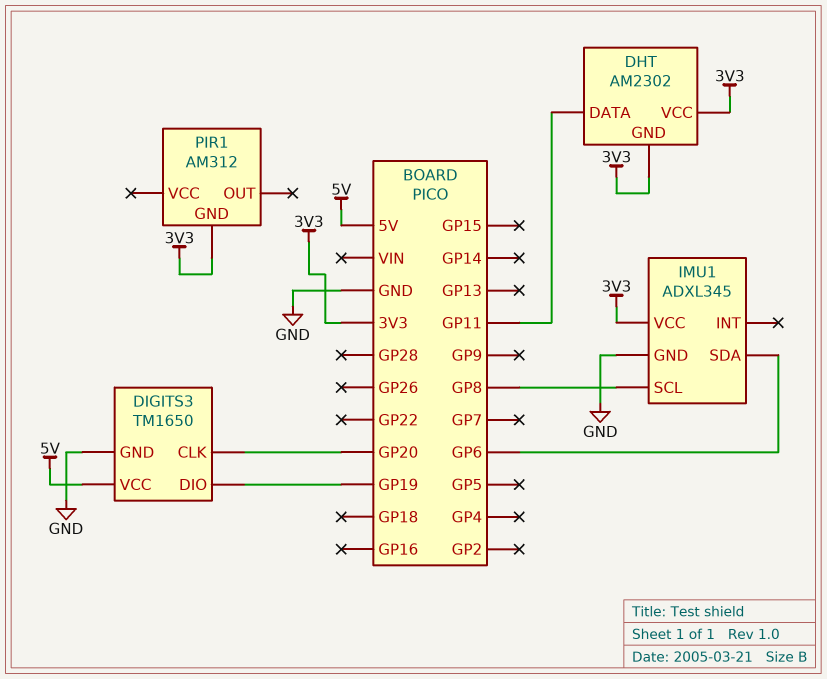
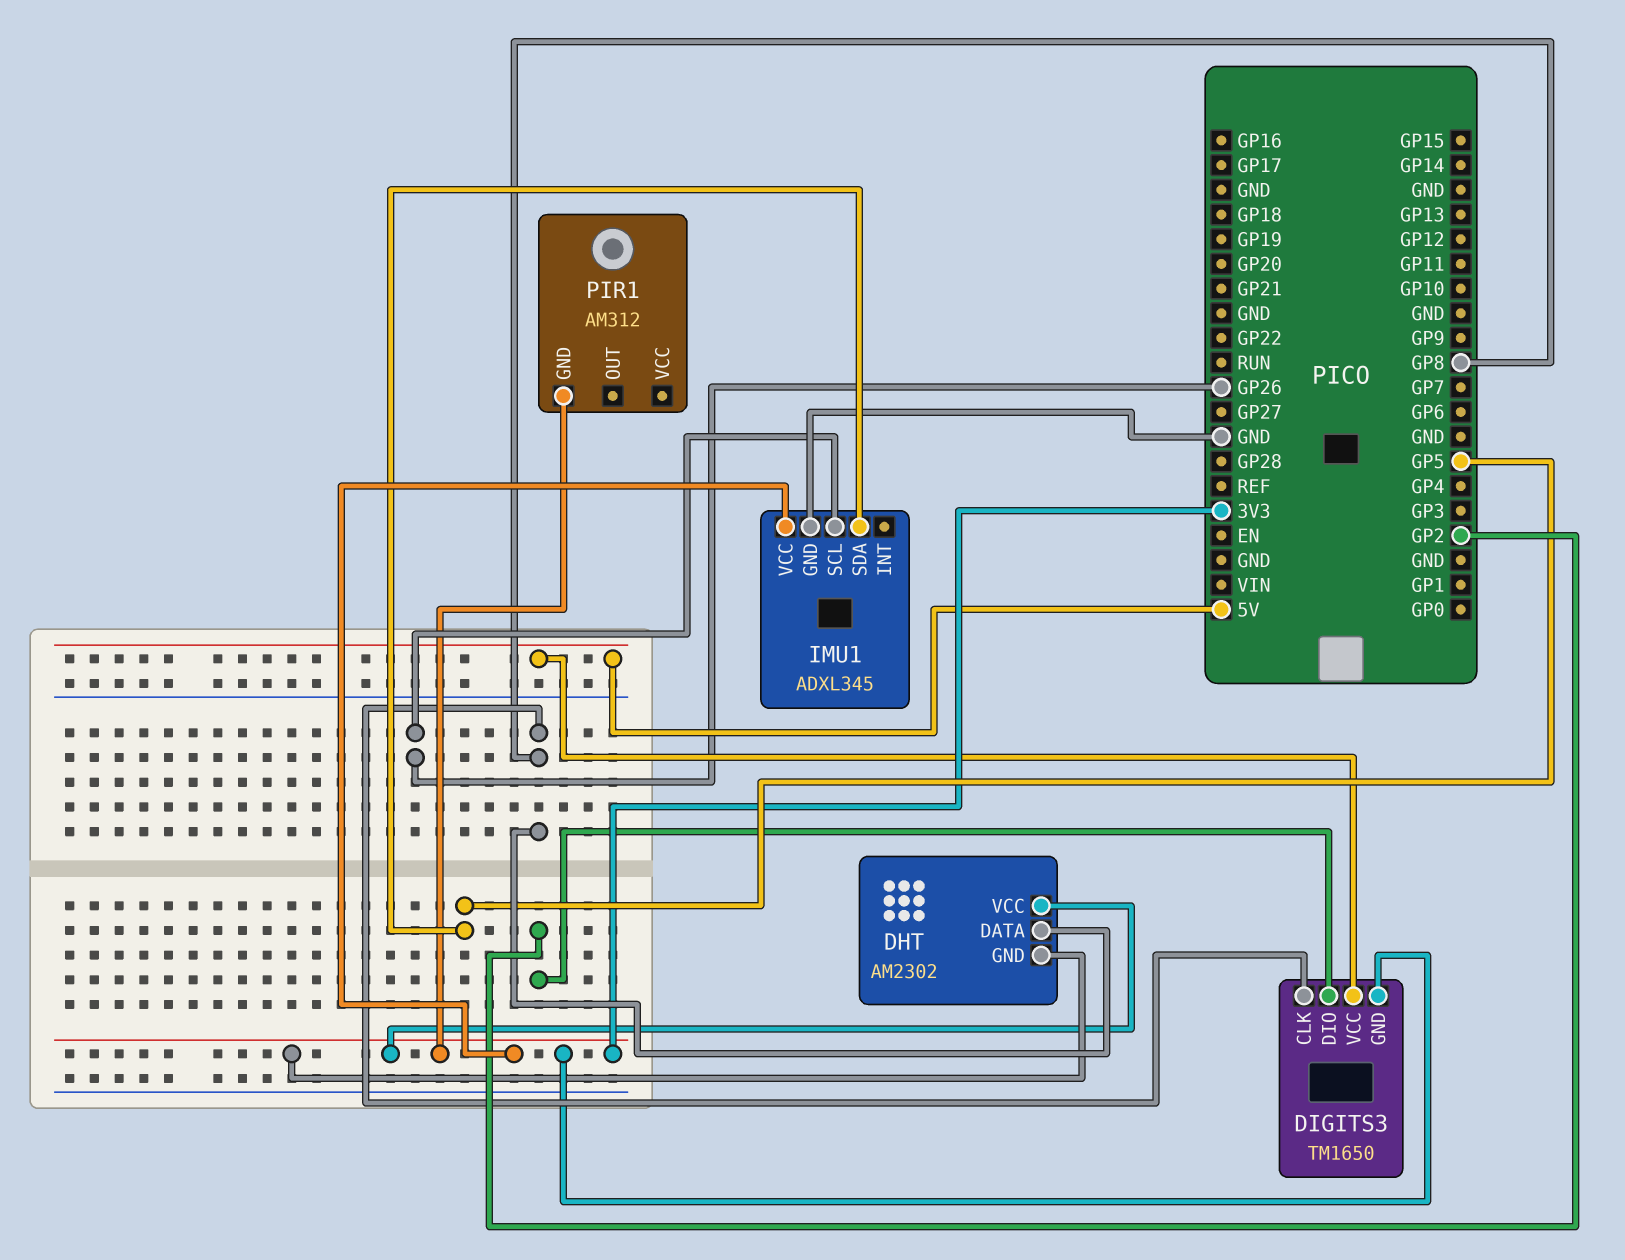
DHT pin DATA: GP11 -> GP8
DIGITS3 pin CLK: GP20 -> GP8
DIGITS3 pin DIO: GP19 -> GP2
DIGITS3 pin GND: GND -> 3V3
IMU1 pin SCL: GP8 -> GP26
IMU1 pin SDA: GP6 -> GP5

